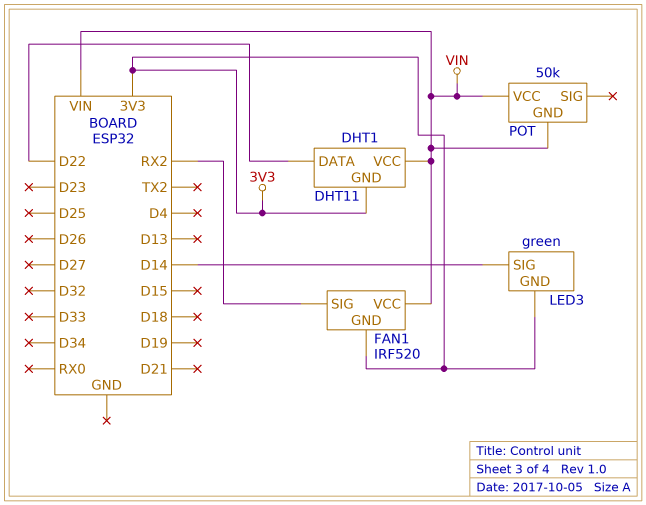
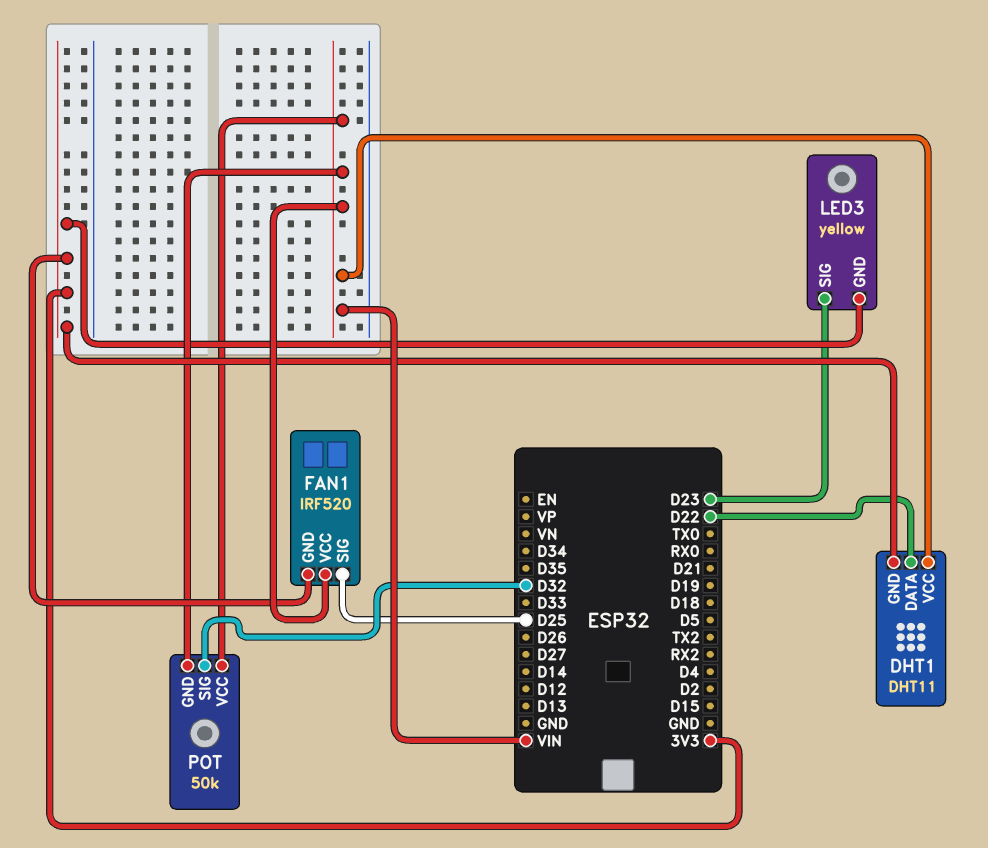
FAN1 pin SIG: RX2 -> D25
LED3: green -> yellow
LED3 pin SIG: D14 -> D23
POT pin SIG: none -> D32

